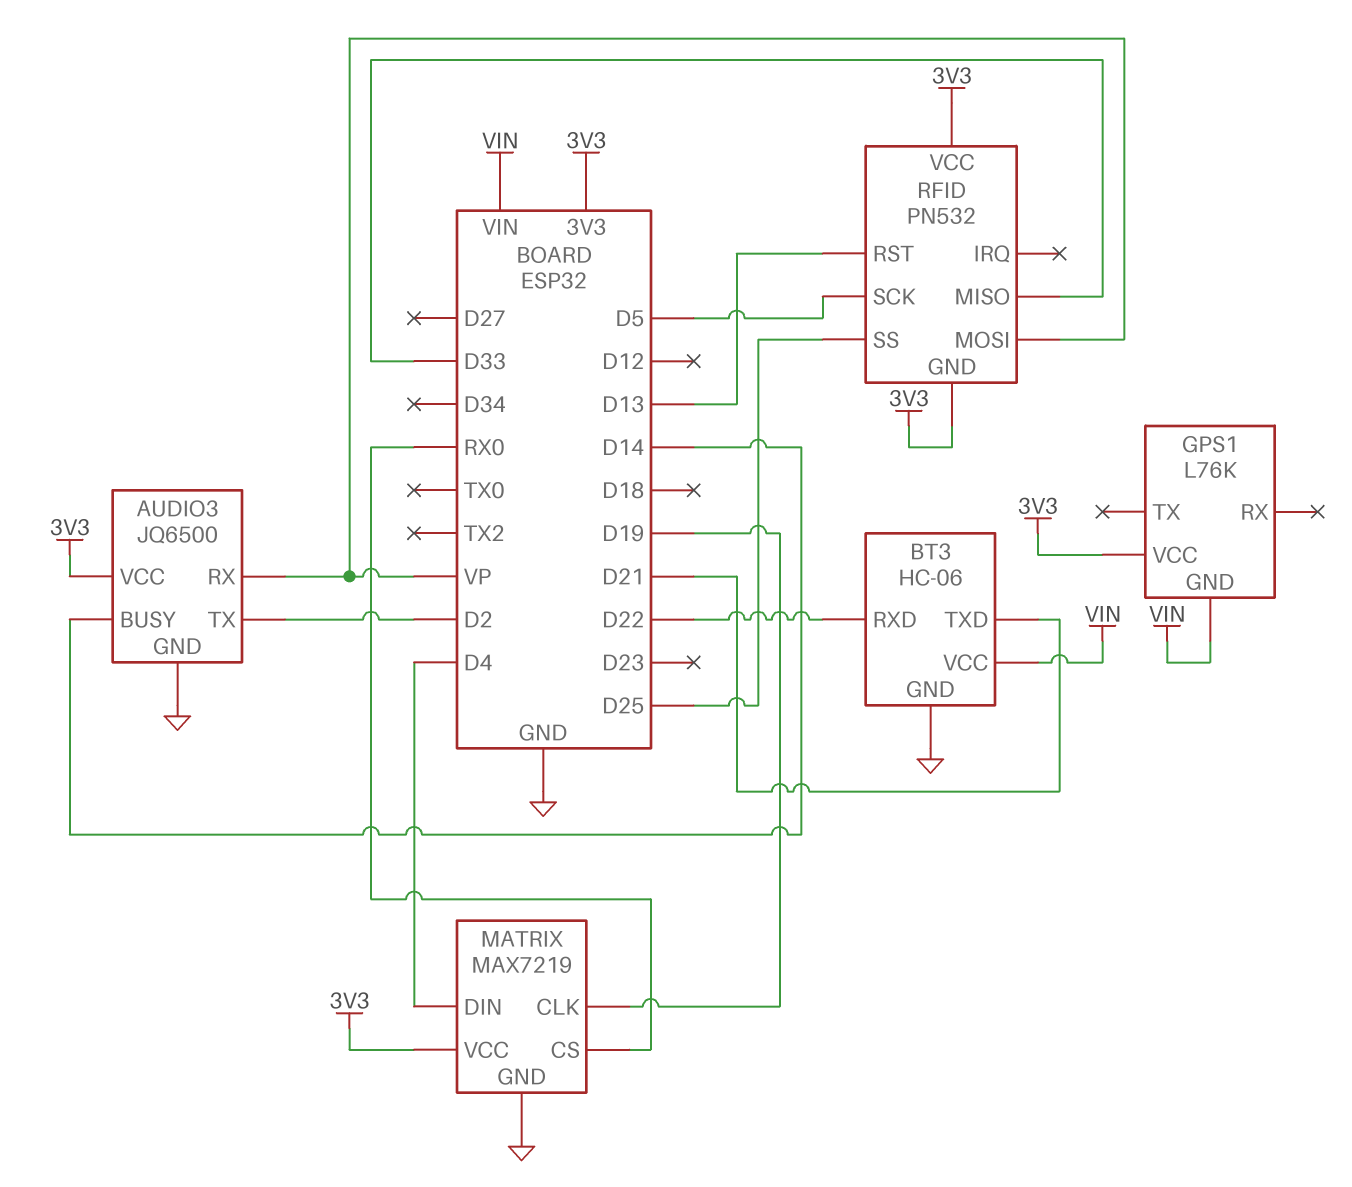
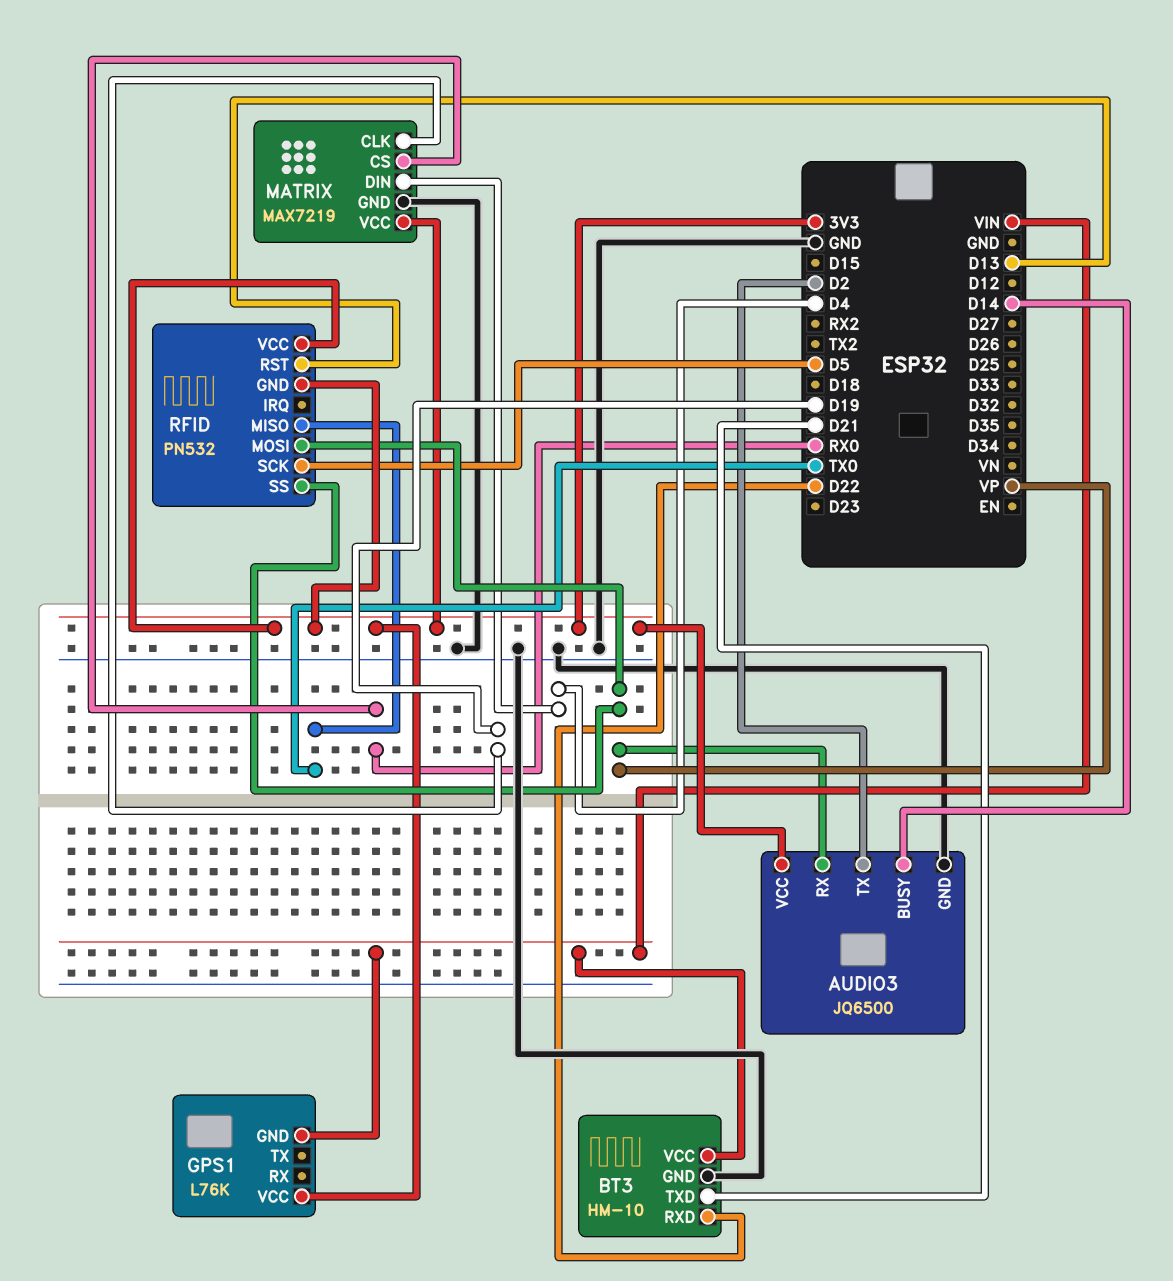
BT3: HC-06 -> HM-10
RFID pin MISO: D33 -> TX0
RFID pin SS: D25 -> VP

